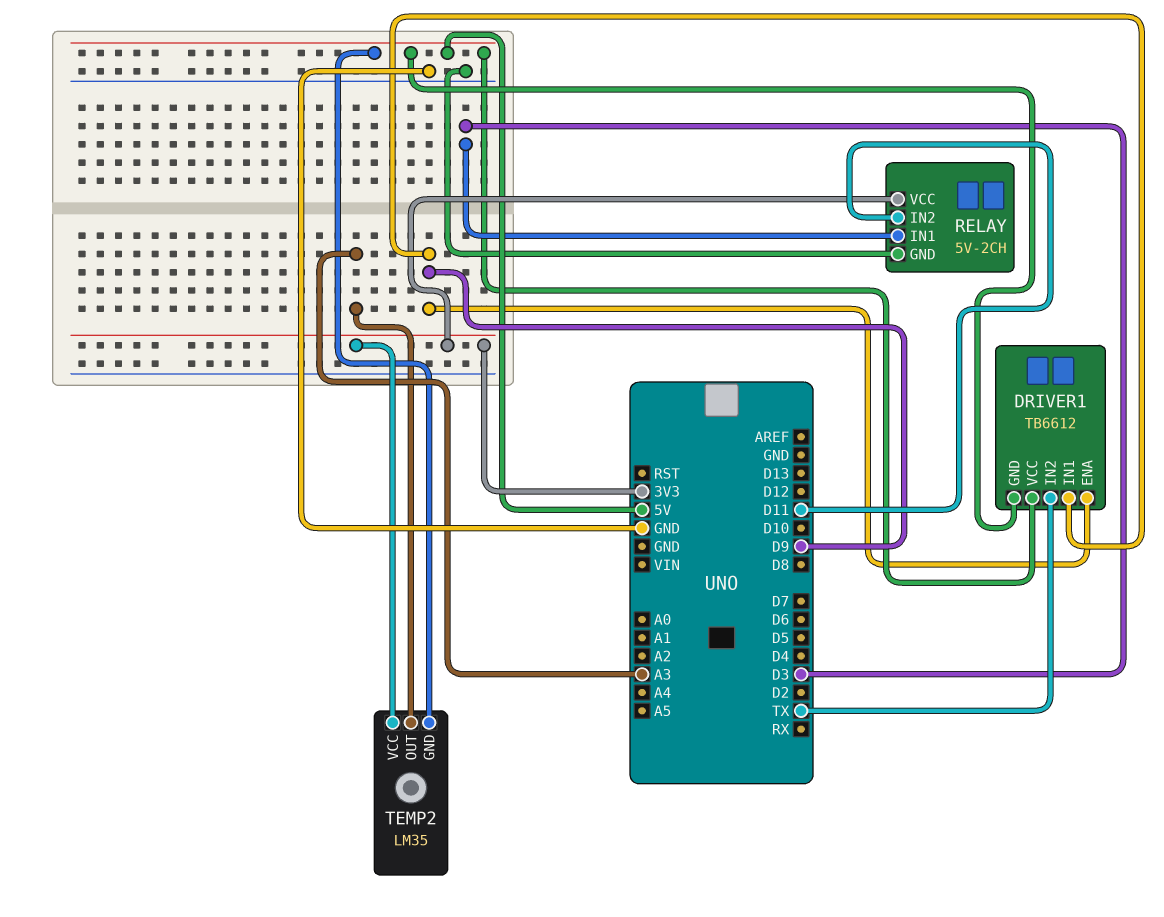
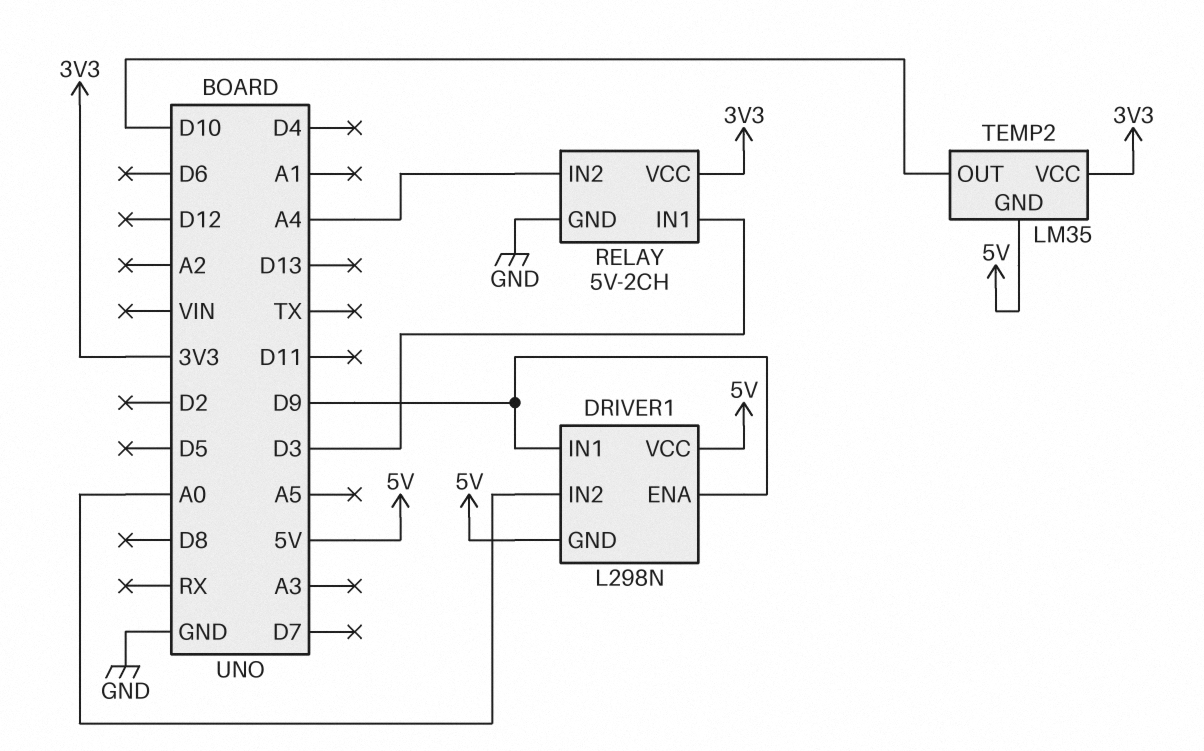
DRIVER1: TB6612 -> L298N
DRIVER1 pin IN2: TX -> A0
RELAY pin IN2: D11 -> A4
TEMP2 pin OUT: A3 -> D10

